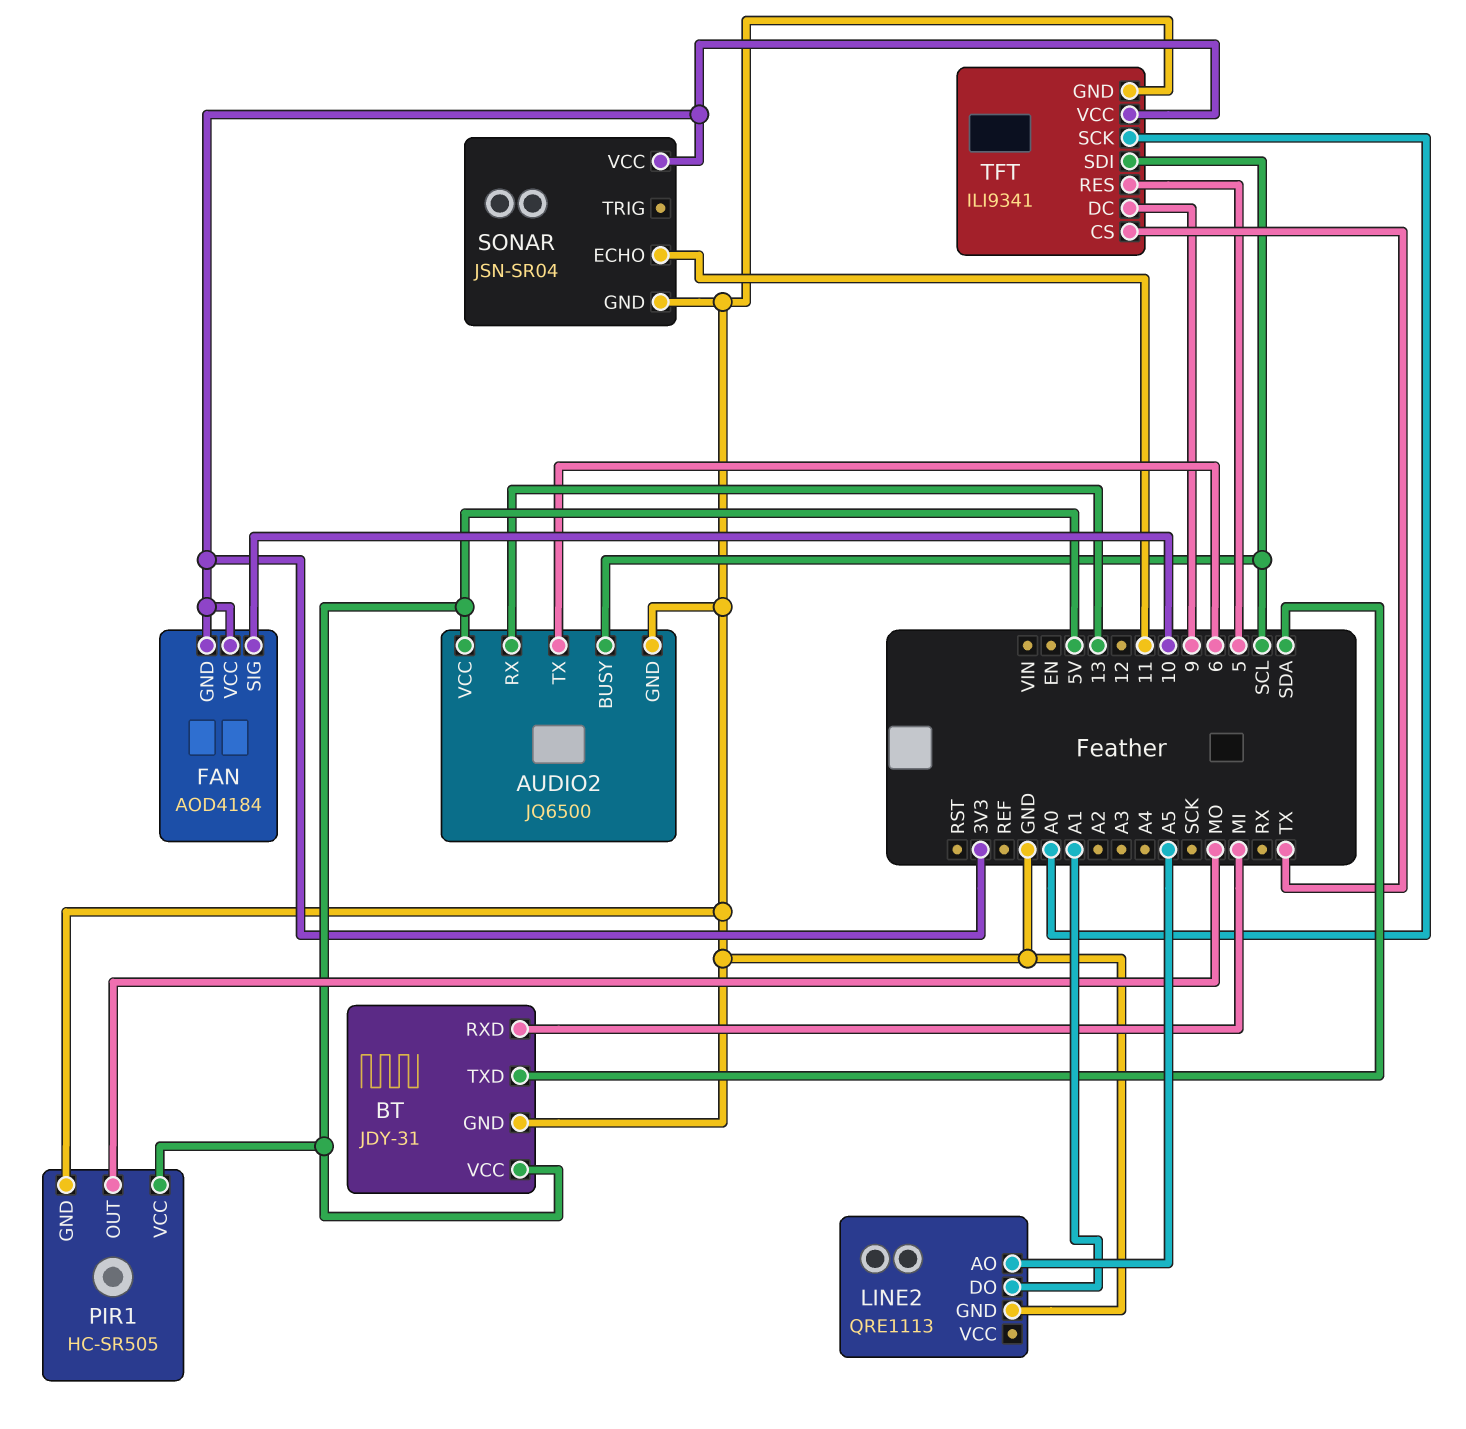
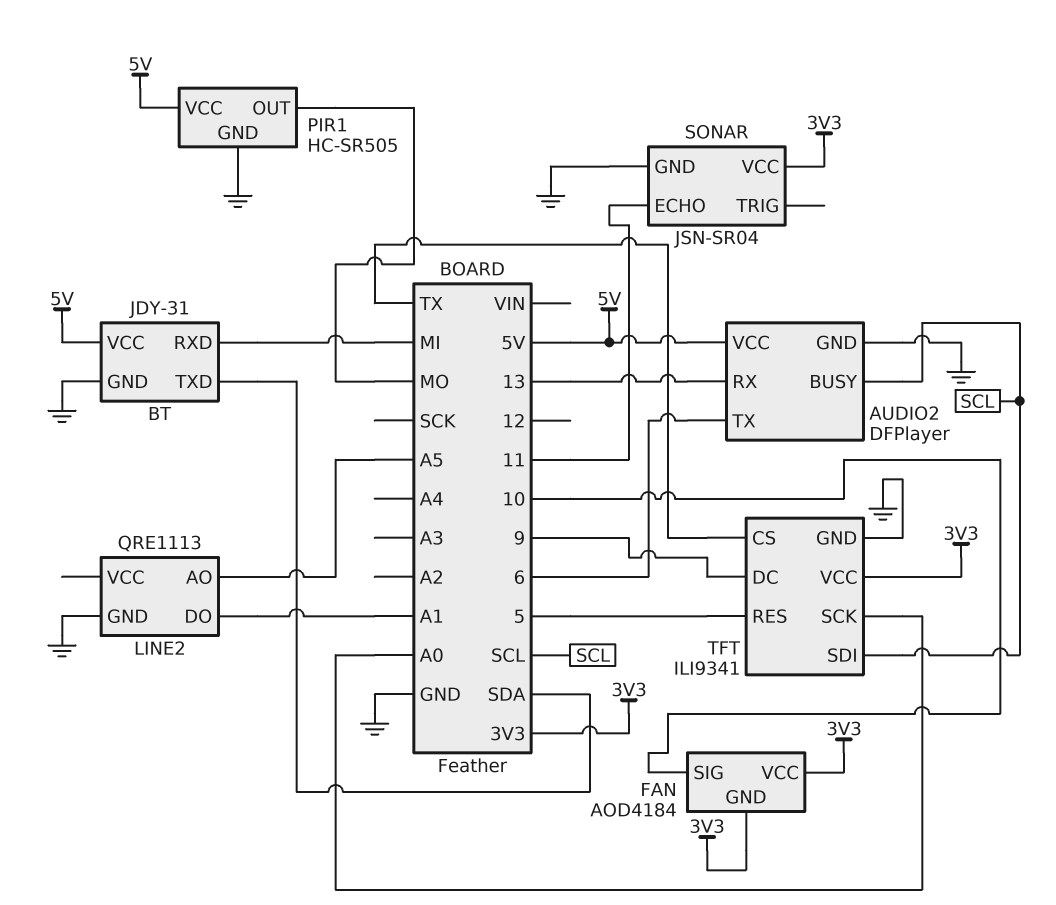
AUDIO2: JQ6500 -> DFPlayer

